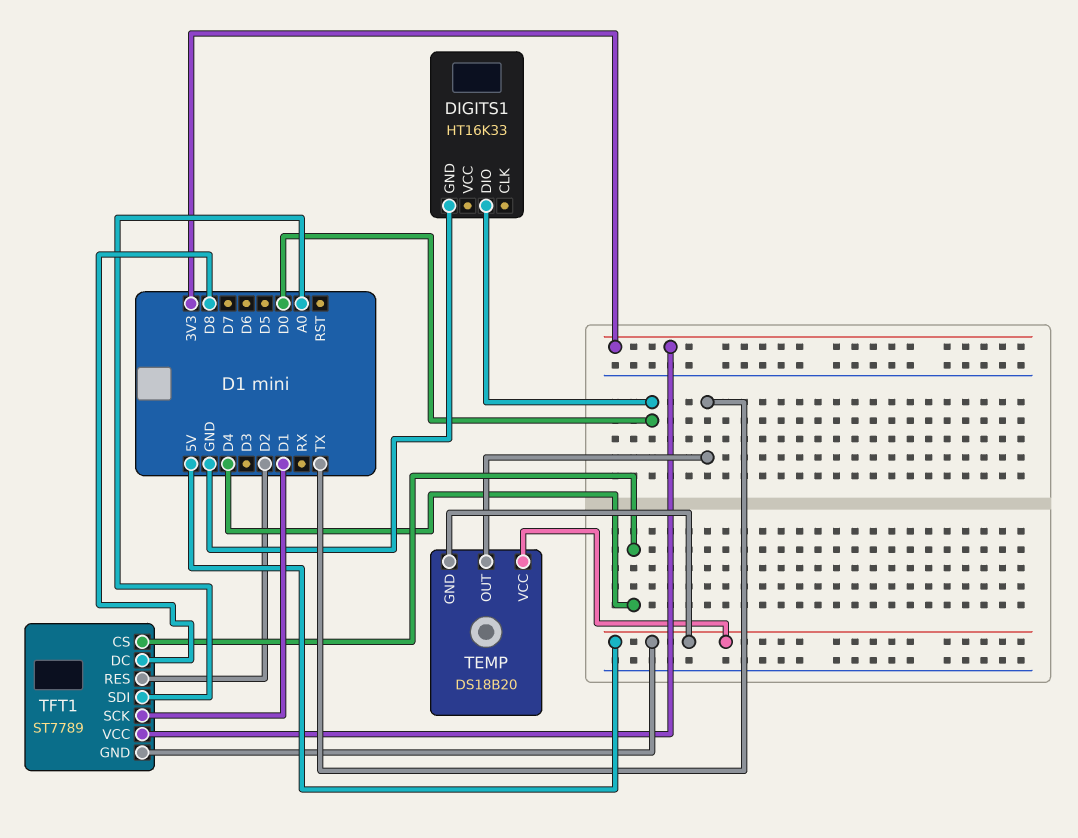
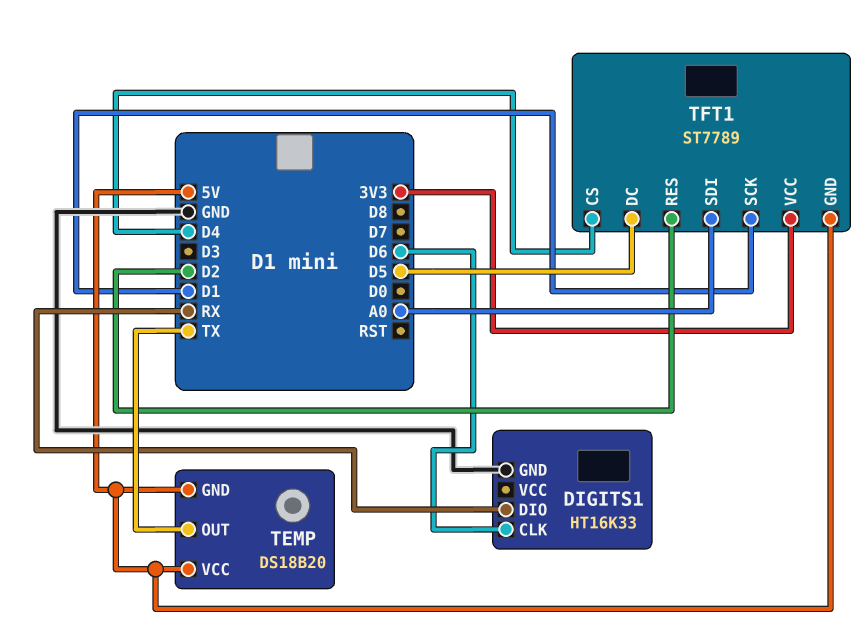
DIGITS1 pin CLK: none -> D6
DIGITS1 pin DIO: D0 -> RX
TFT1 pin DC: D8 -> D5

